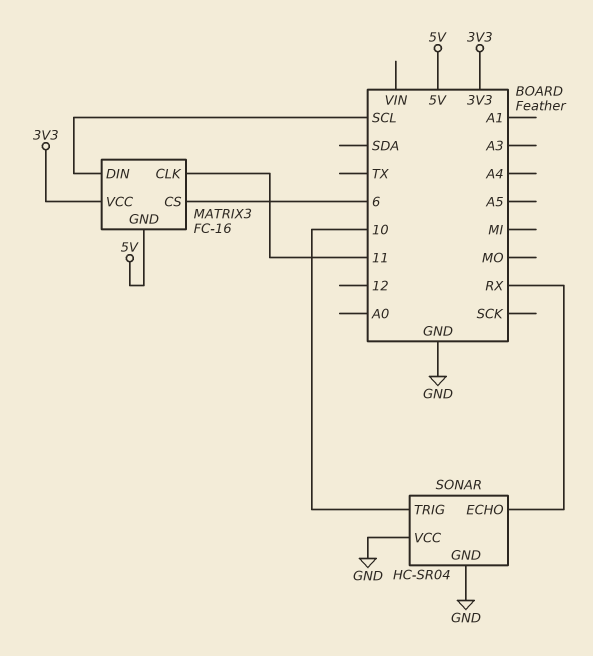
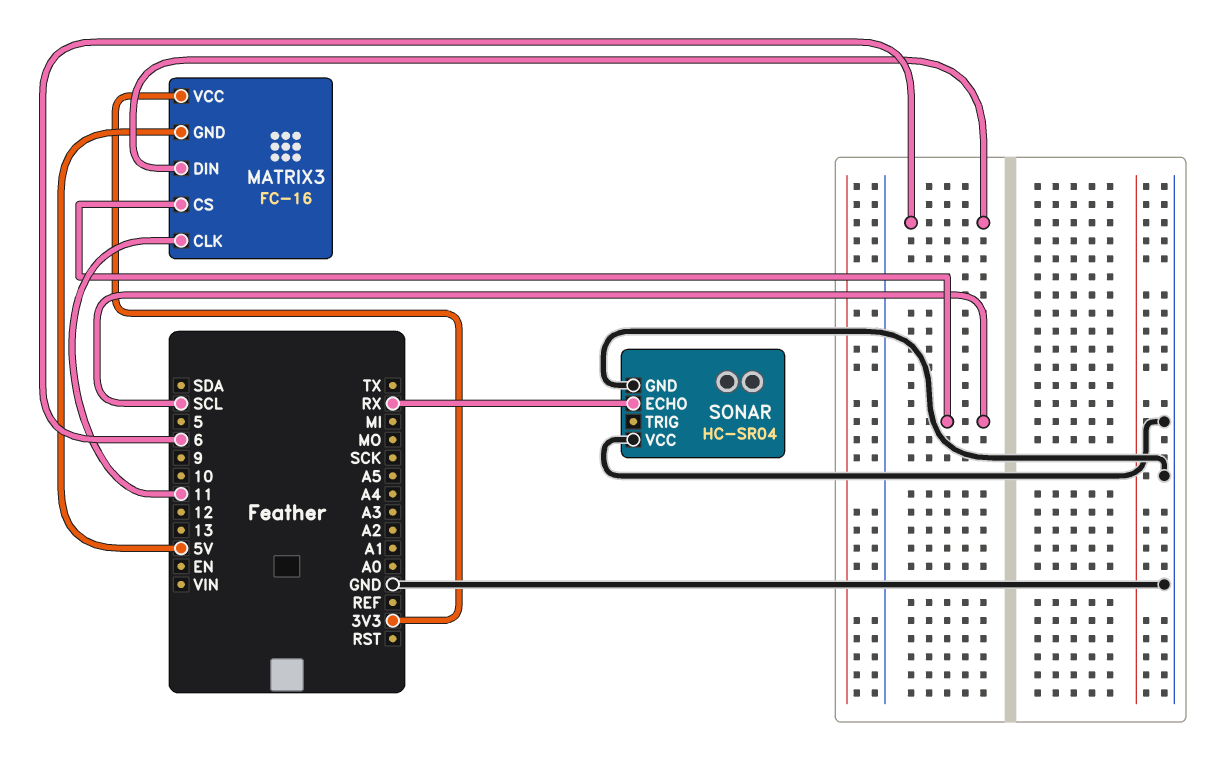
MATRIX3 pin CS: 6 -> SCL
MATRIX3 pin DIN: SCL -> 6
SONAR pin TRIG: 10 -> none

